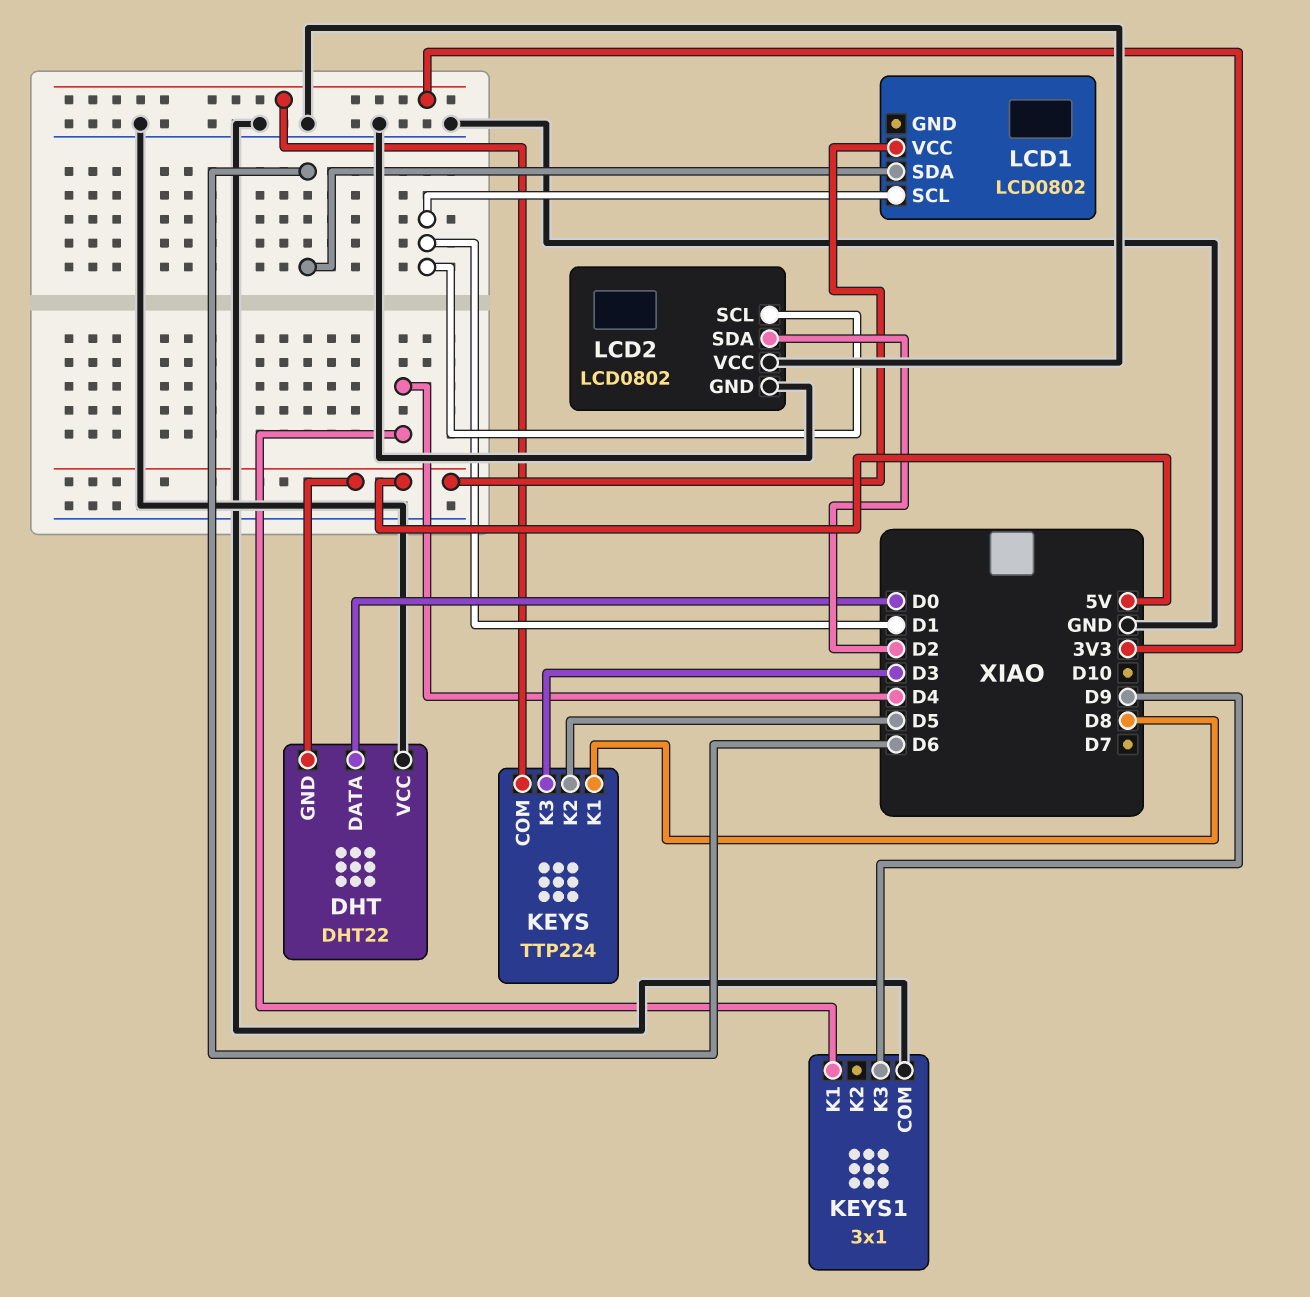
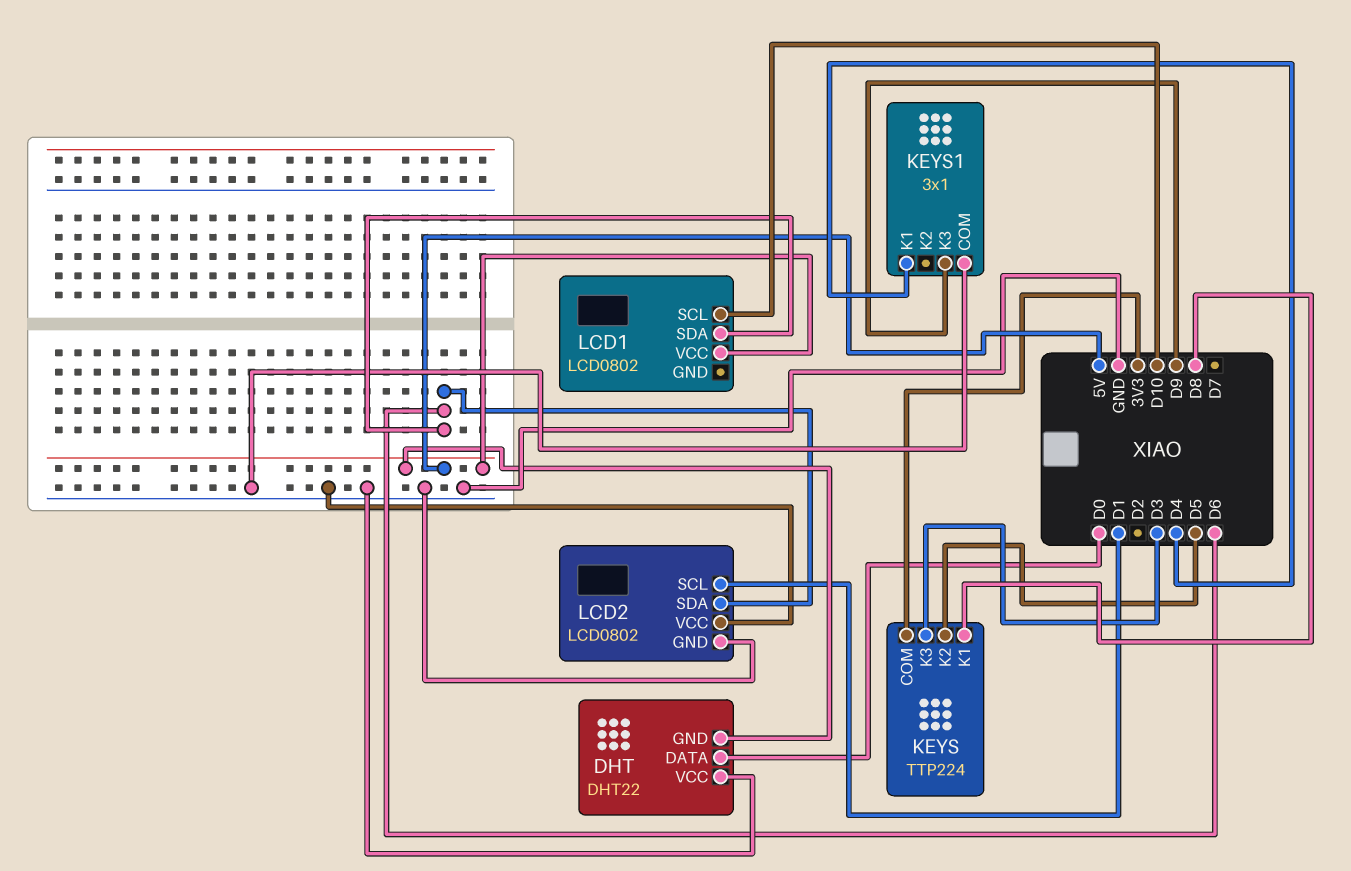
LCD1 pin SCL: D1 -> D10
LCD2 pin SDA: D2 -> D6

